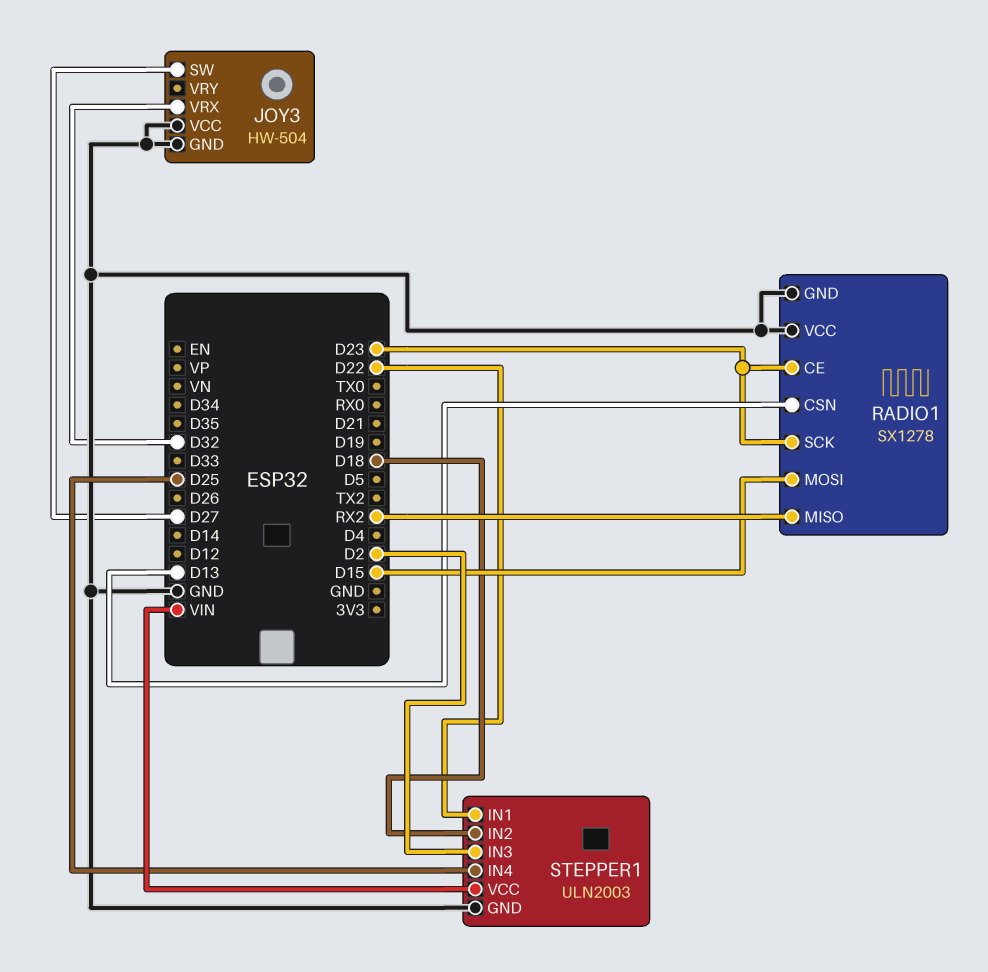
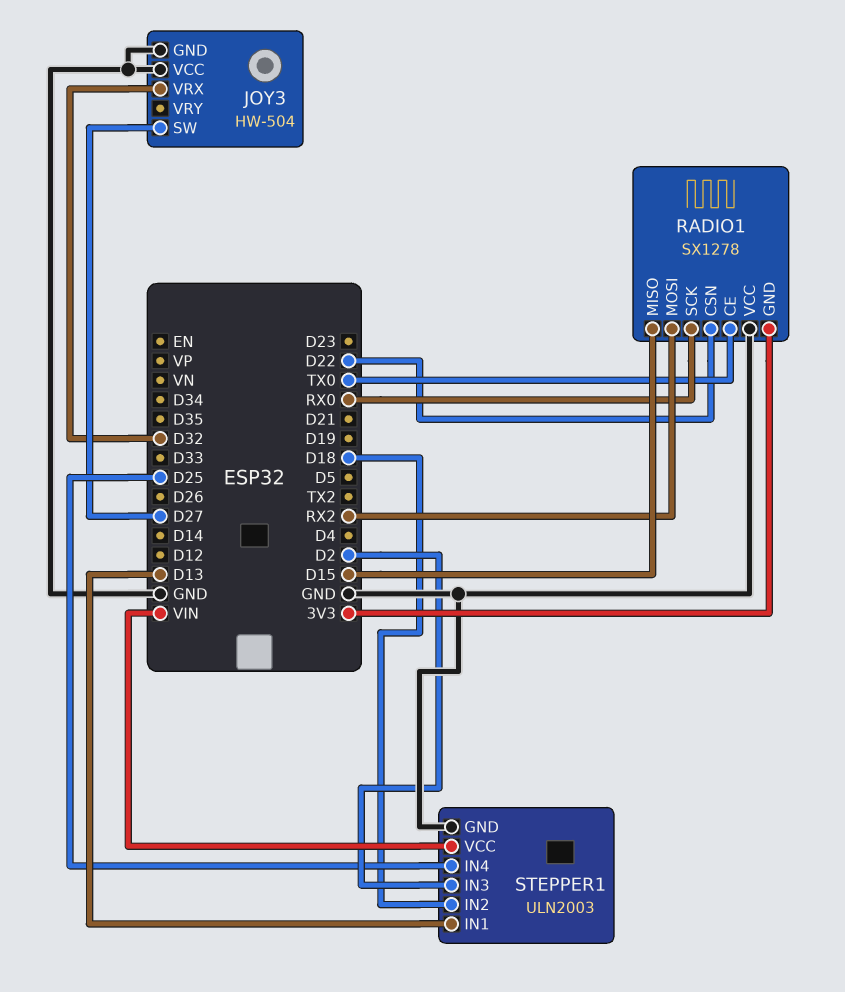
RADIO1 pin CE: D23 -> TX0
RADIO1 pin CSN: D13 -> D22
RADIO1 pin GND: GND -> 3V3
RADIO1 pin MISO: RX2 -> D15
RADIO1 pin MOSI: D15 -> RX2
RADIO1 pin SCK: D23 -> RX0
STEPPER1 pin IN1: D22 -> D13

